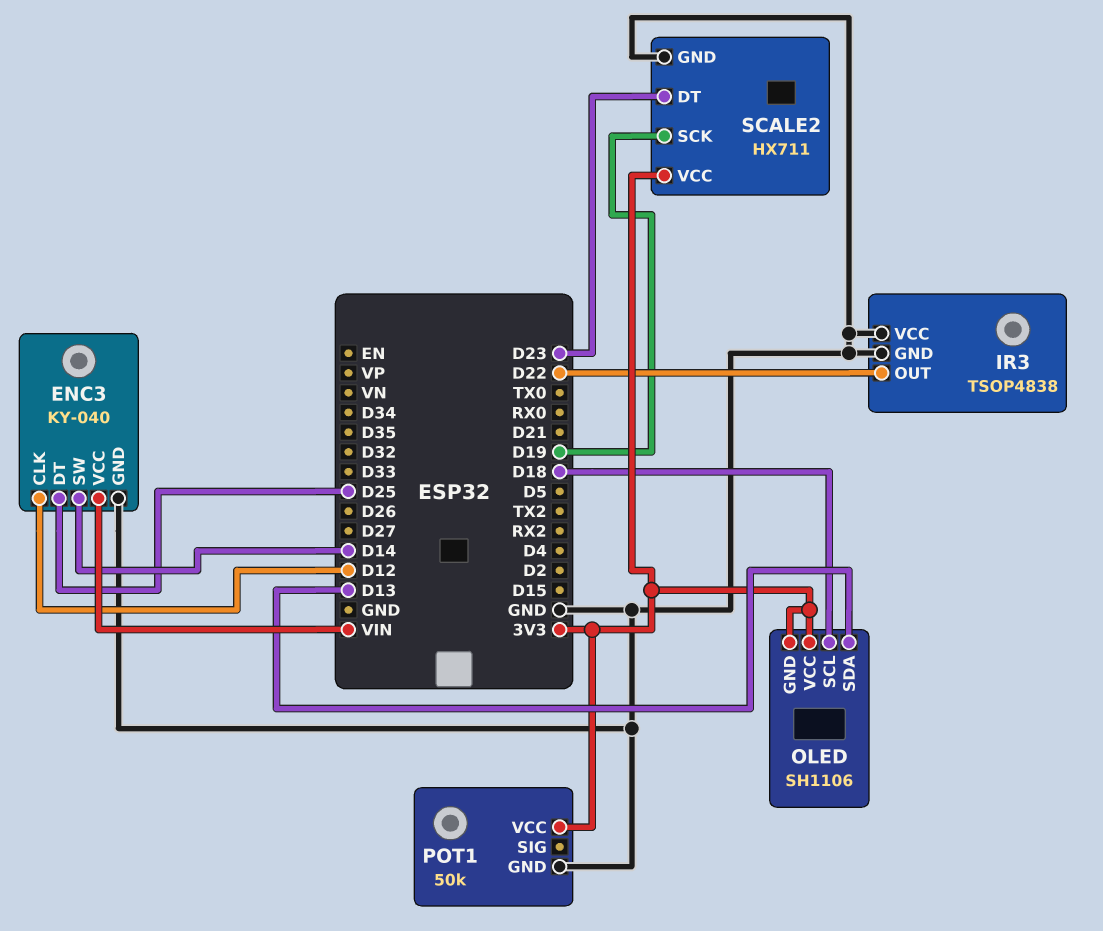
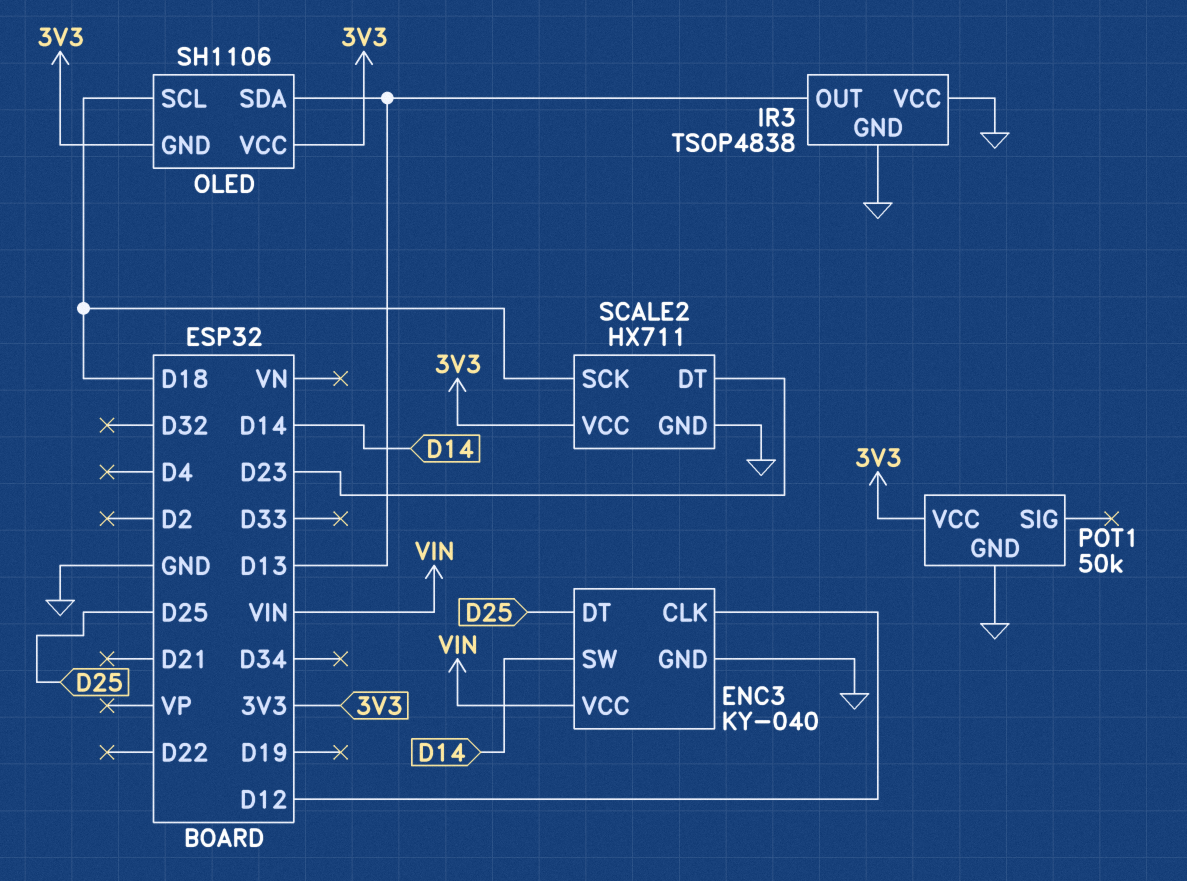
IR3 pin OUT: D22 -> D13
SCALE2 pin SCK: D19 -> D18

